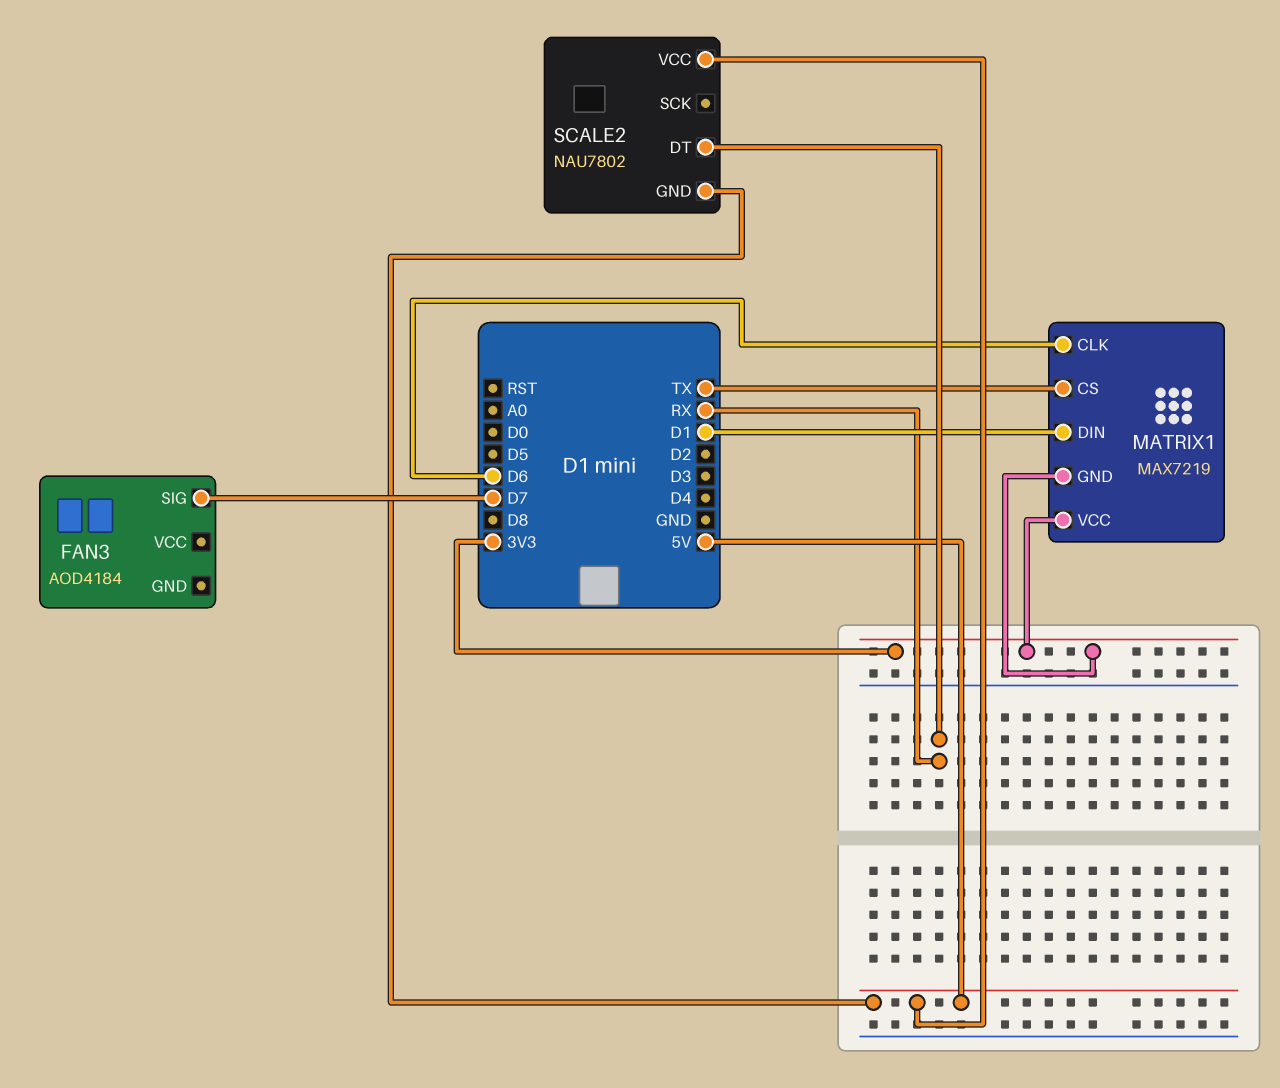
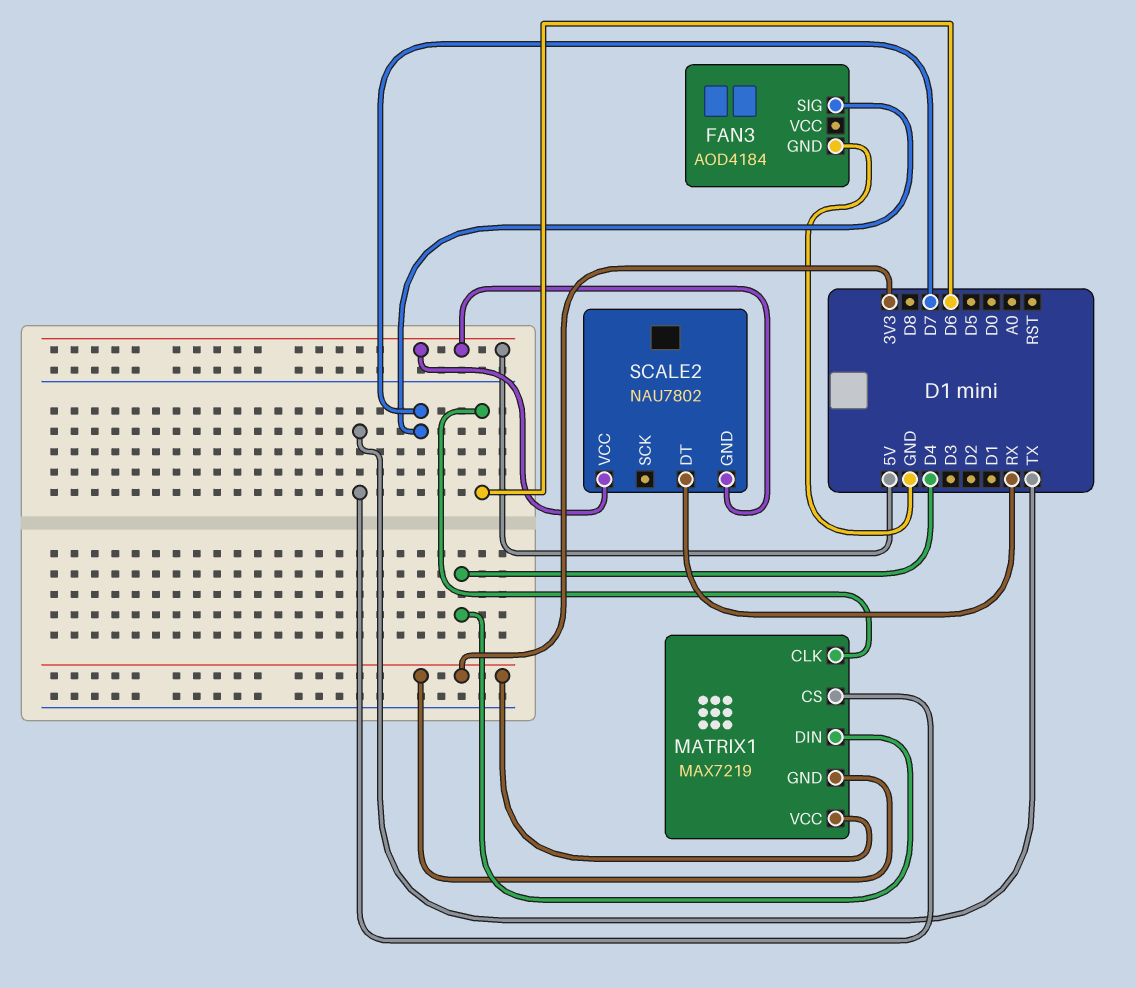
FAN3 pin GND: none -> GND
MATRIX1 pin DIN: D1 -> D4

